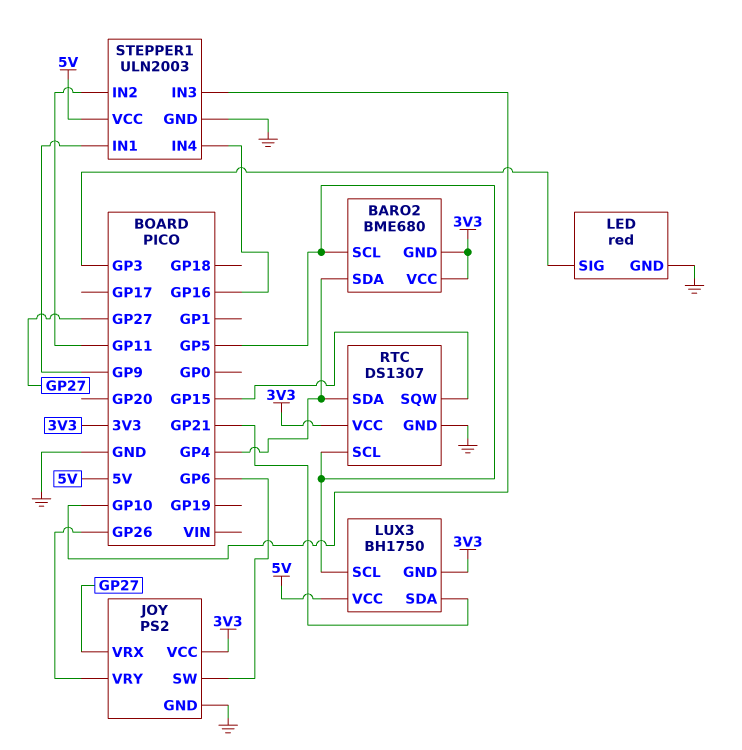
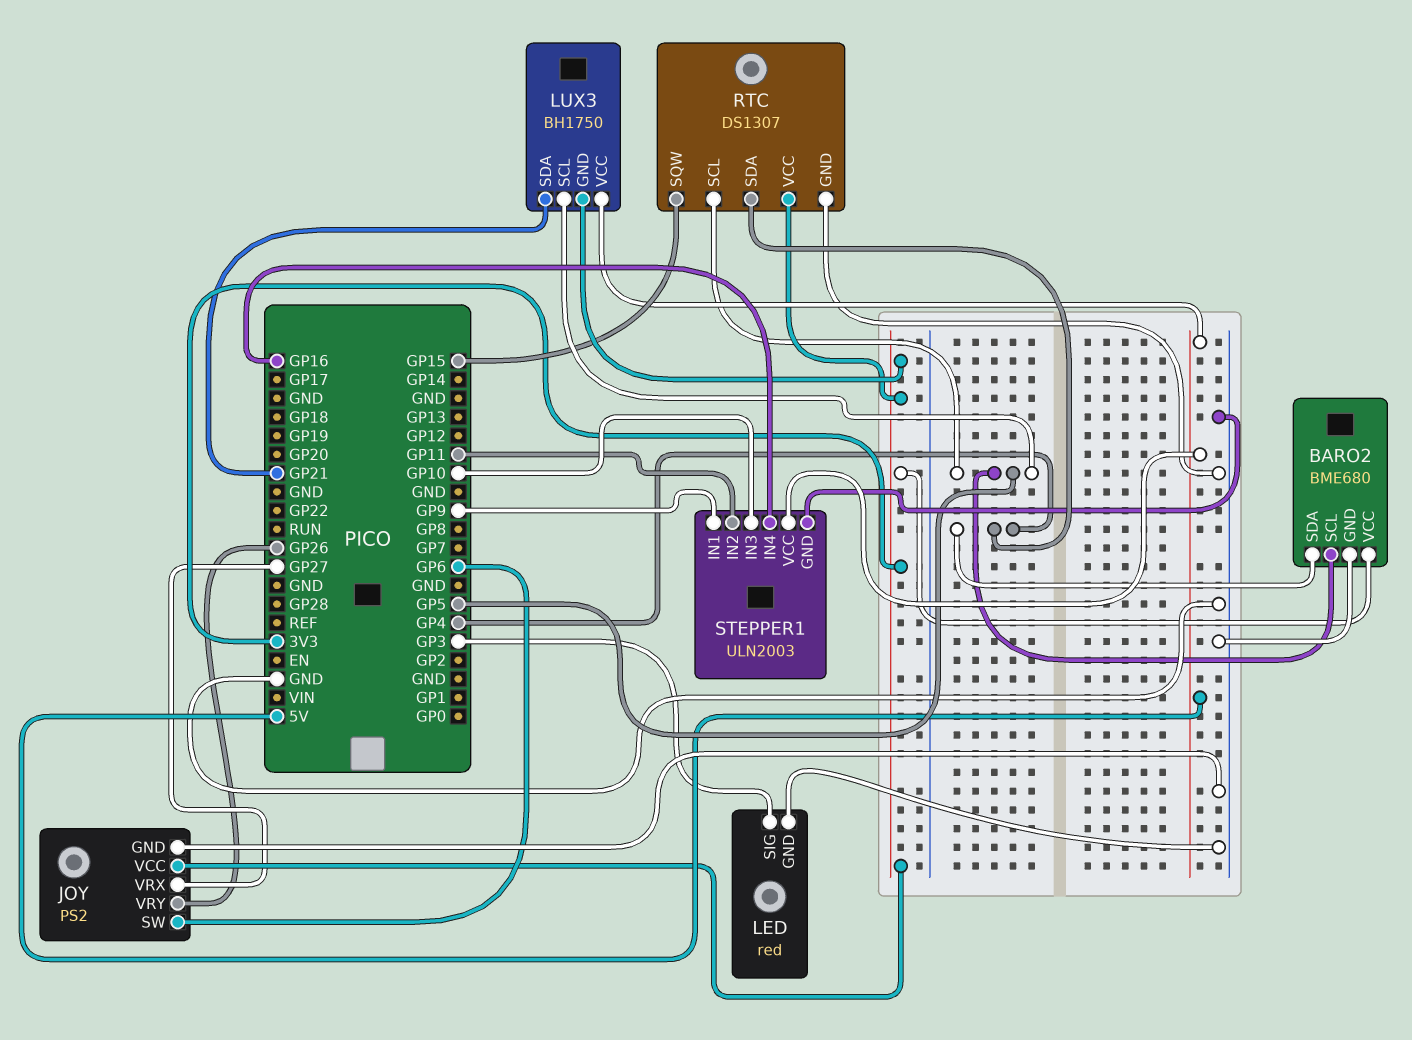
BARO2 pin GND: 3V3 -> GND

